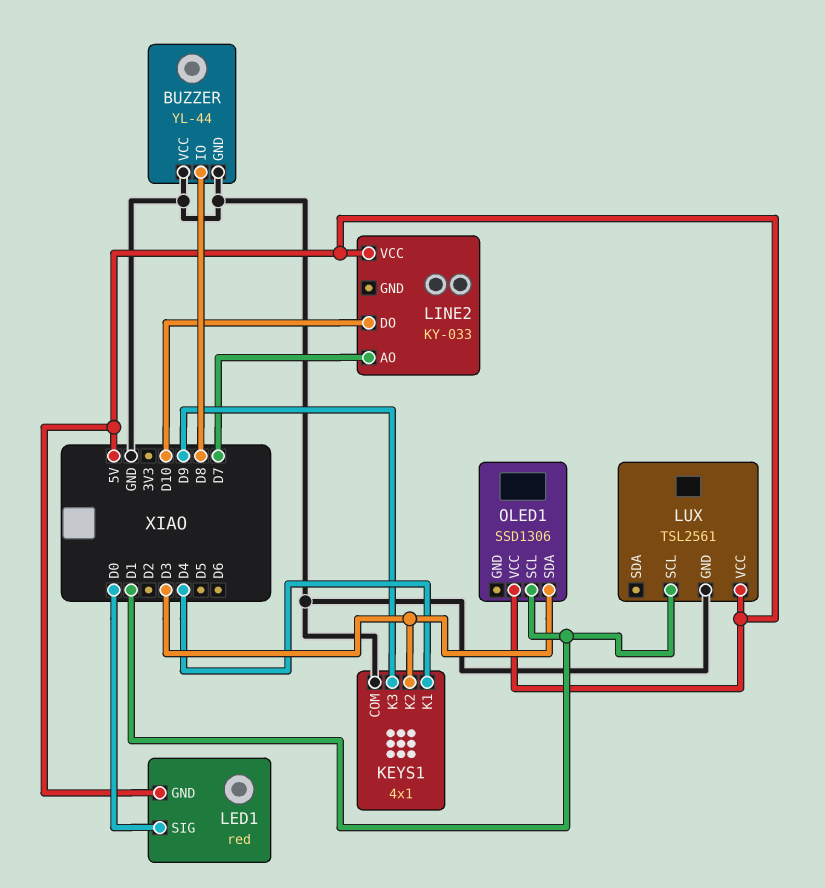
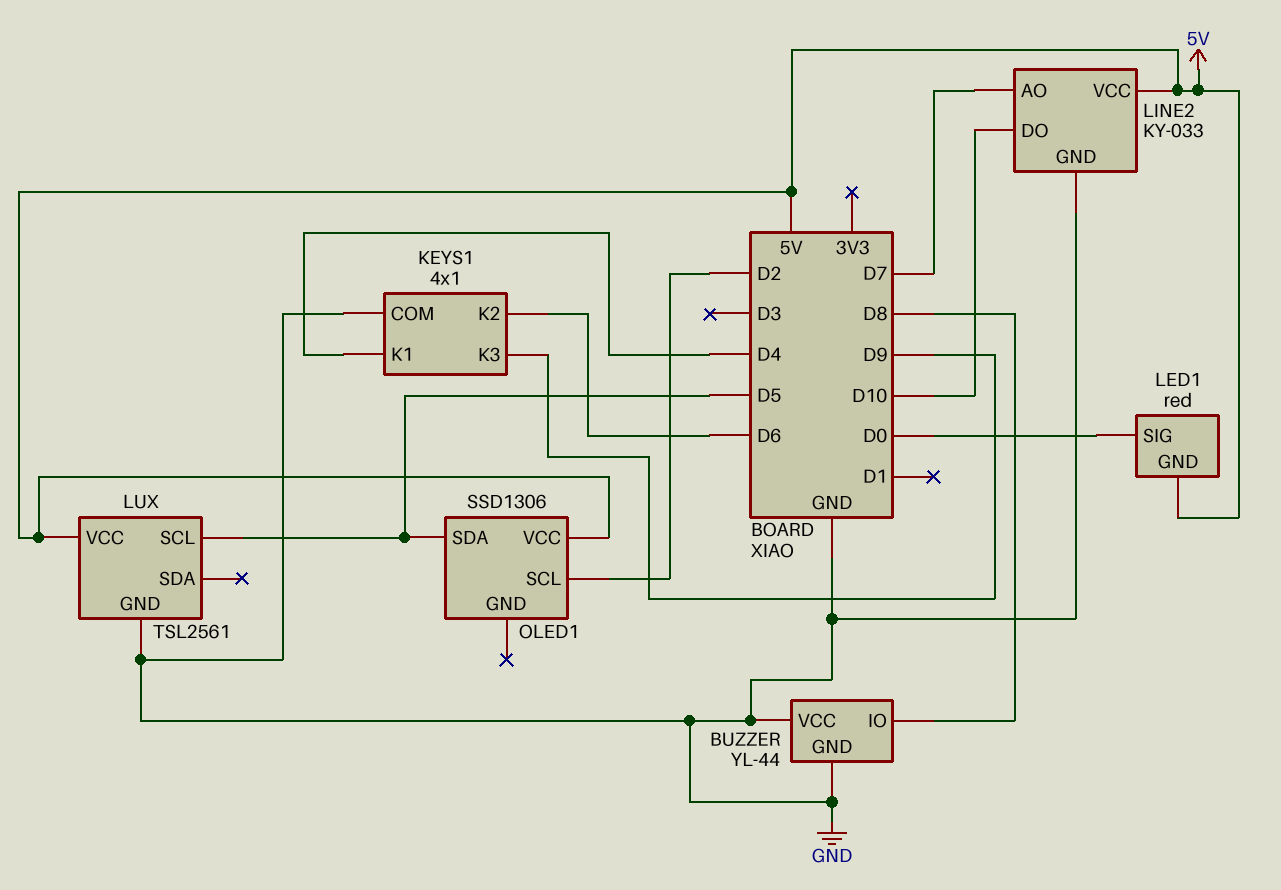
KEYS1 pin K2: D3 -> D6
LINE2 pin GND: none -> GND
LUX pin SCL: D1 -> D5
OLED1 pin SCL: D1 -> D2
OLED1 pin SDA: D3 -> D5

